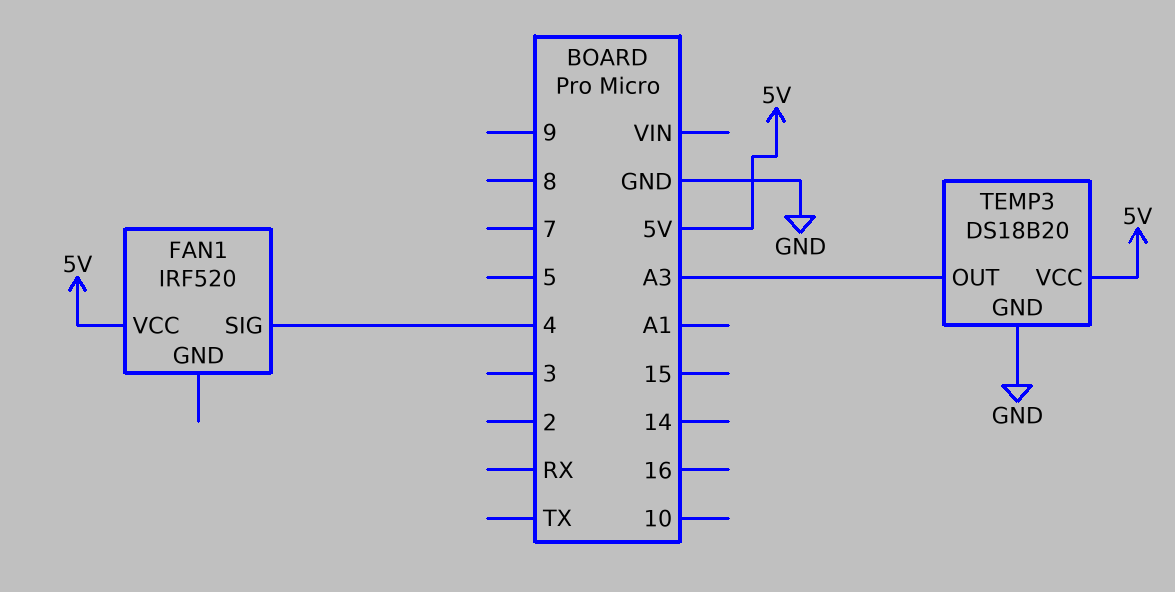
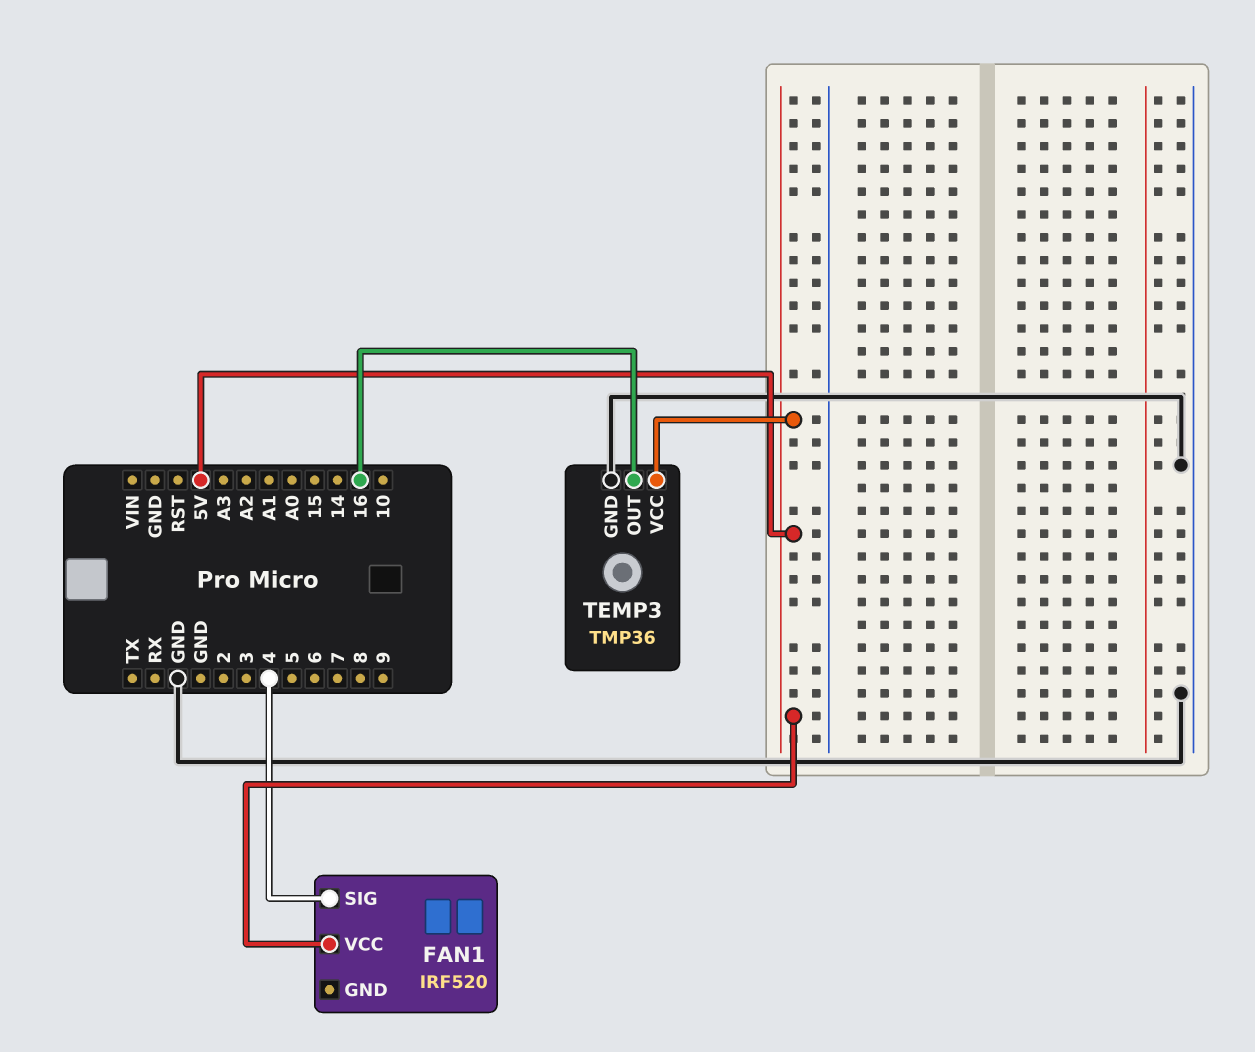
TEMP3: DS18B20 -> TMP36
TEMP3 pin OUT: A3 -> 16

